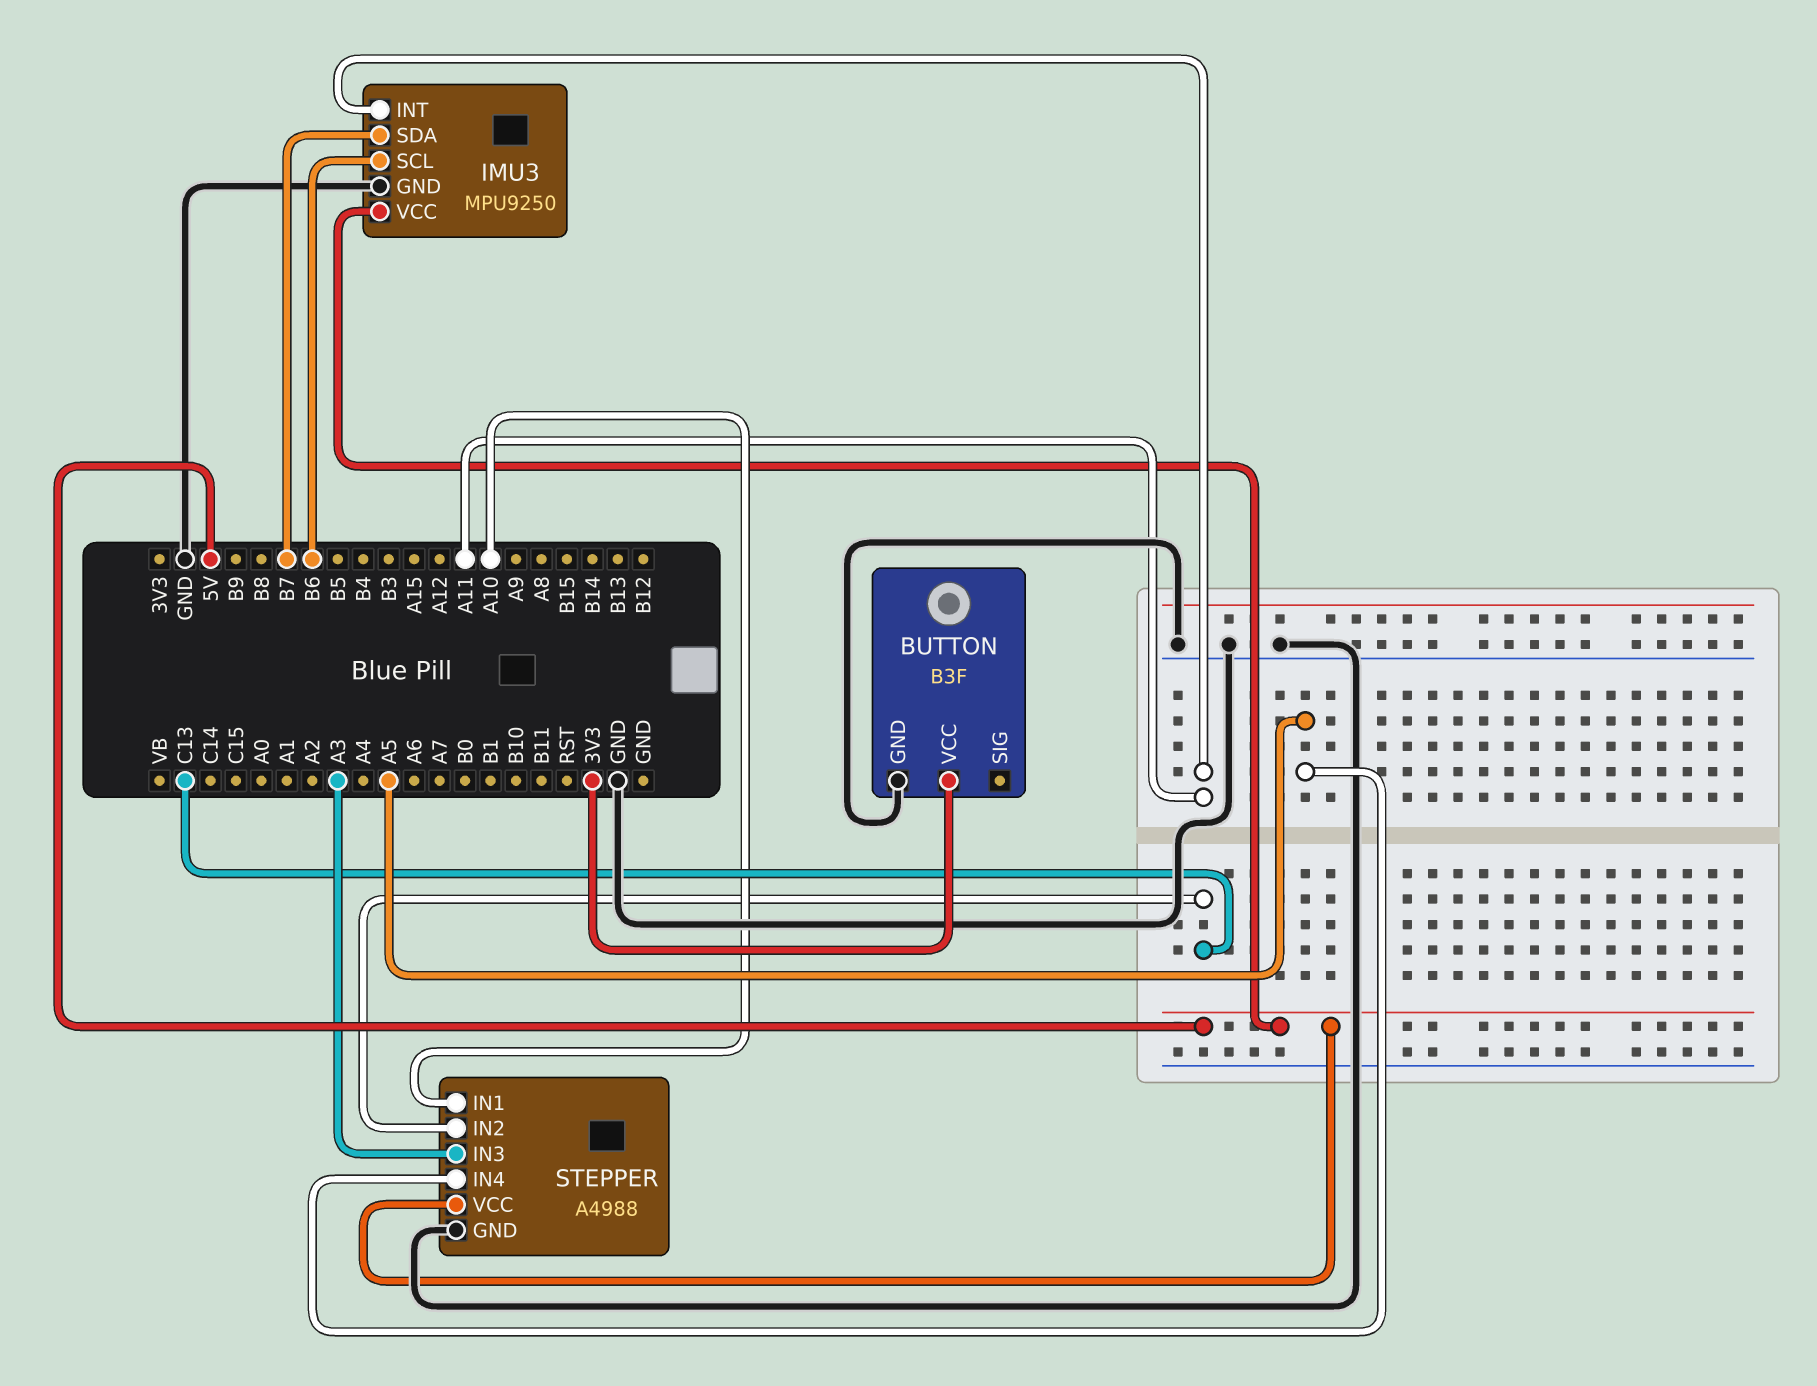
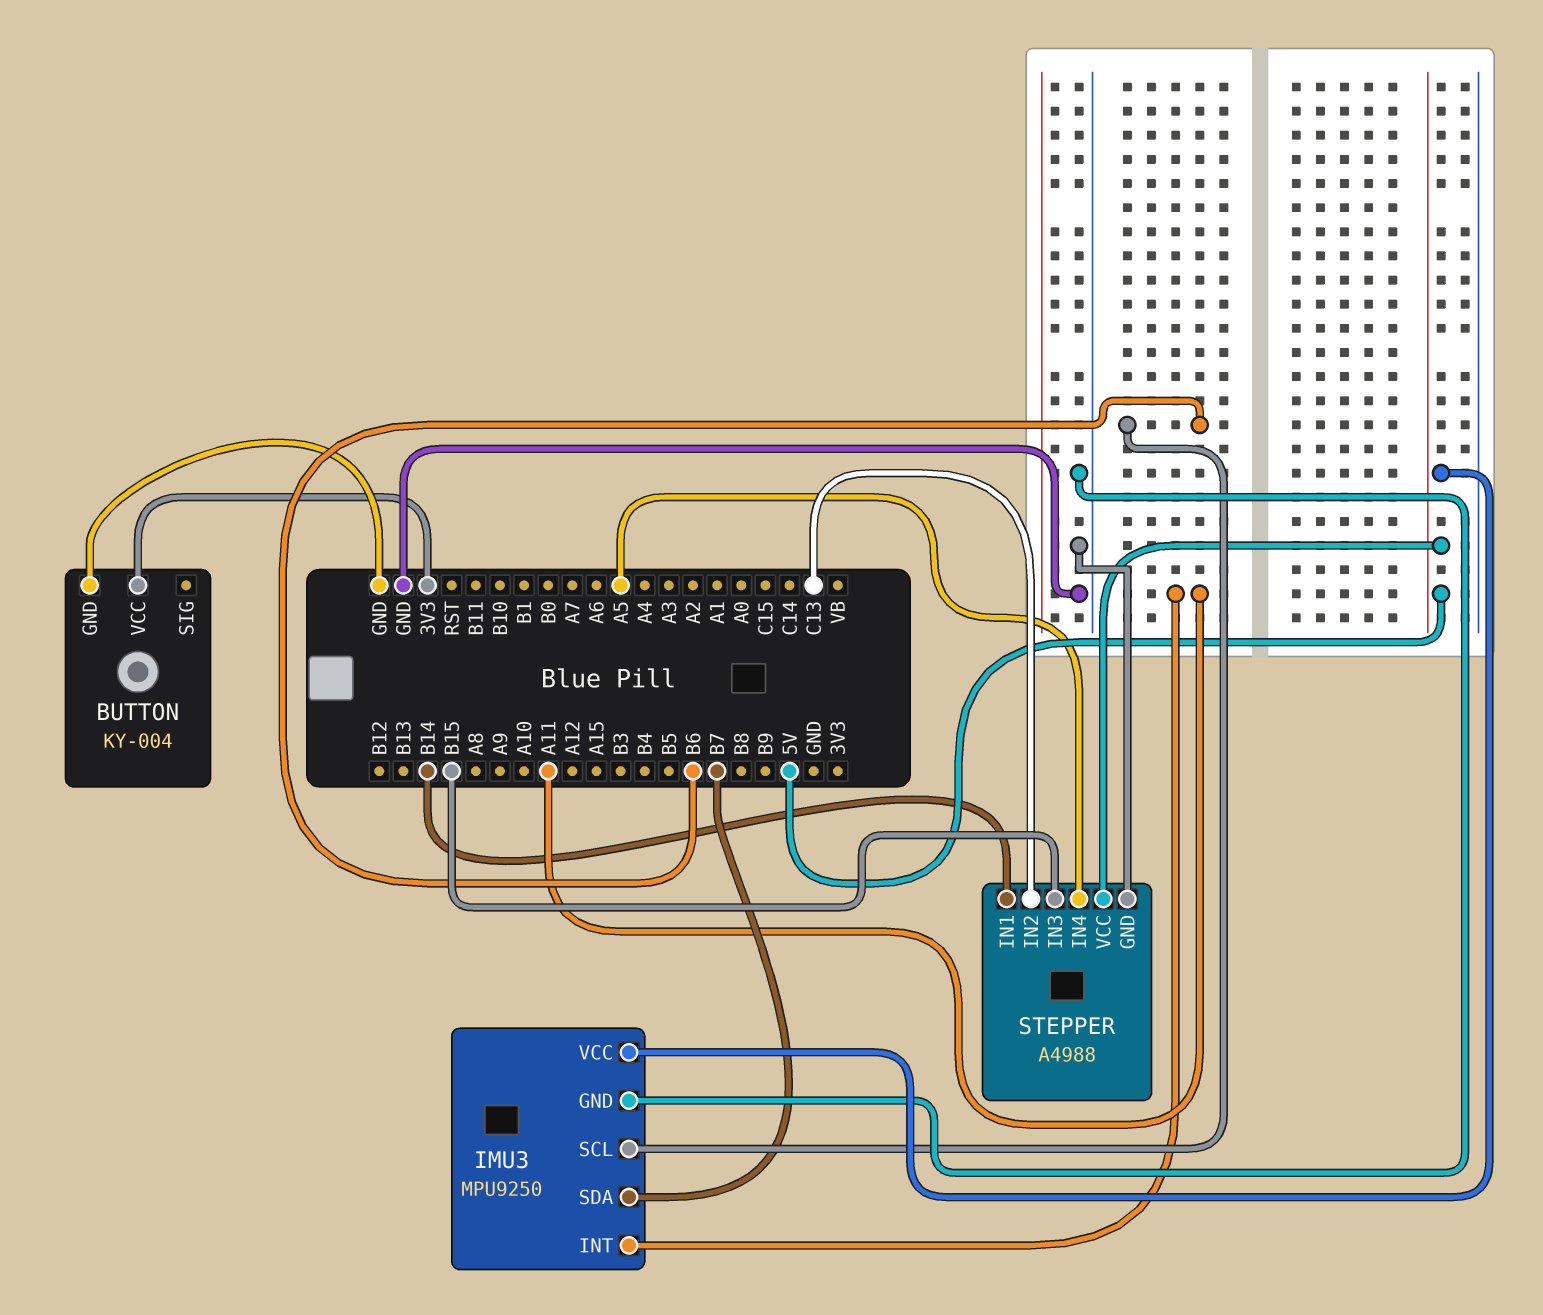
BUTTON: B3F -> KY-004
STEPPER pin IN1: A10 -> B14
STEPPER pin IN3: A3 -> B15

